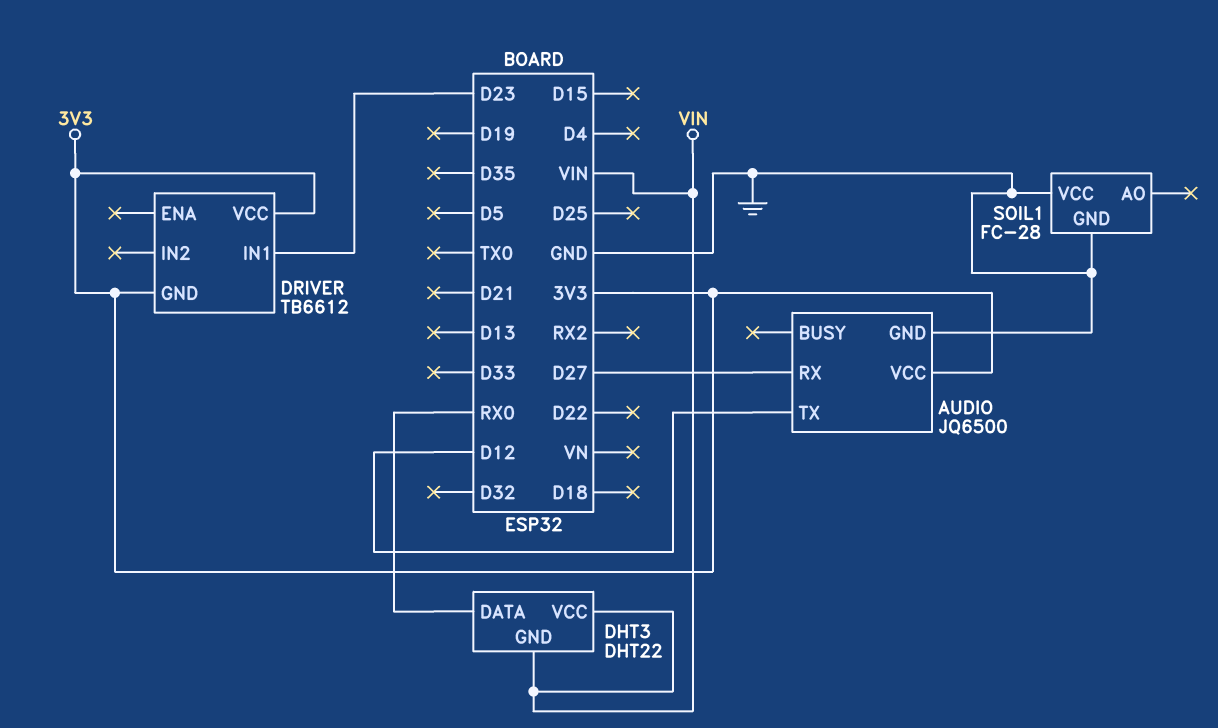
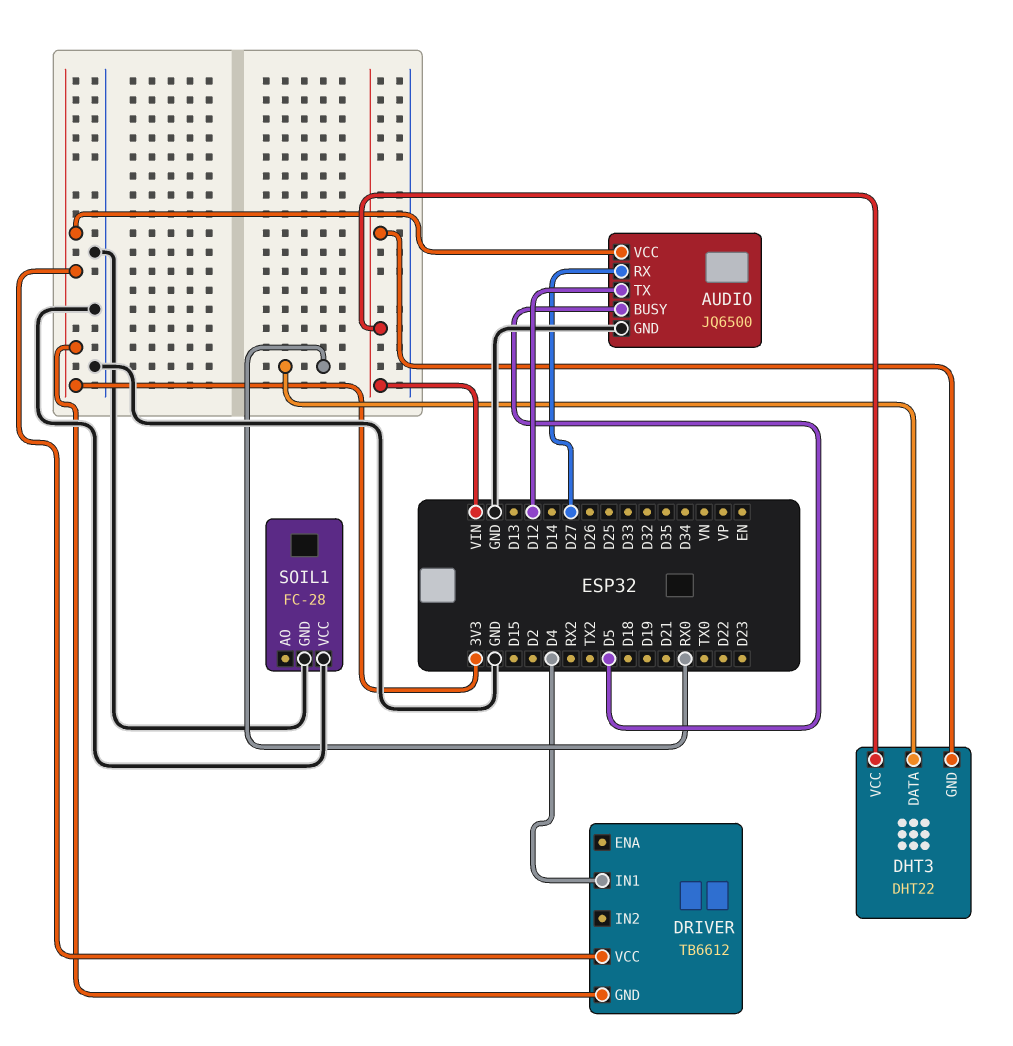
AUDIO pin BUSY: none -> D5
DRIVER pin IN1: D23 -> D4

